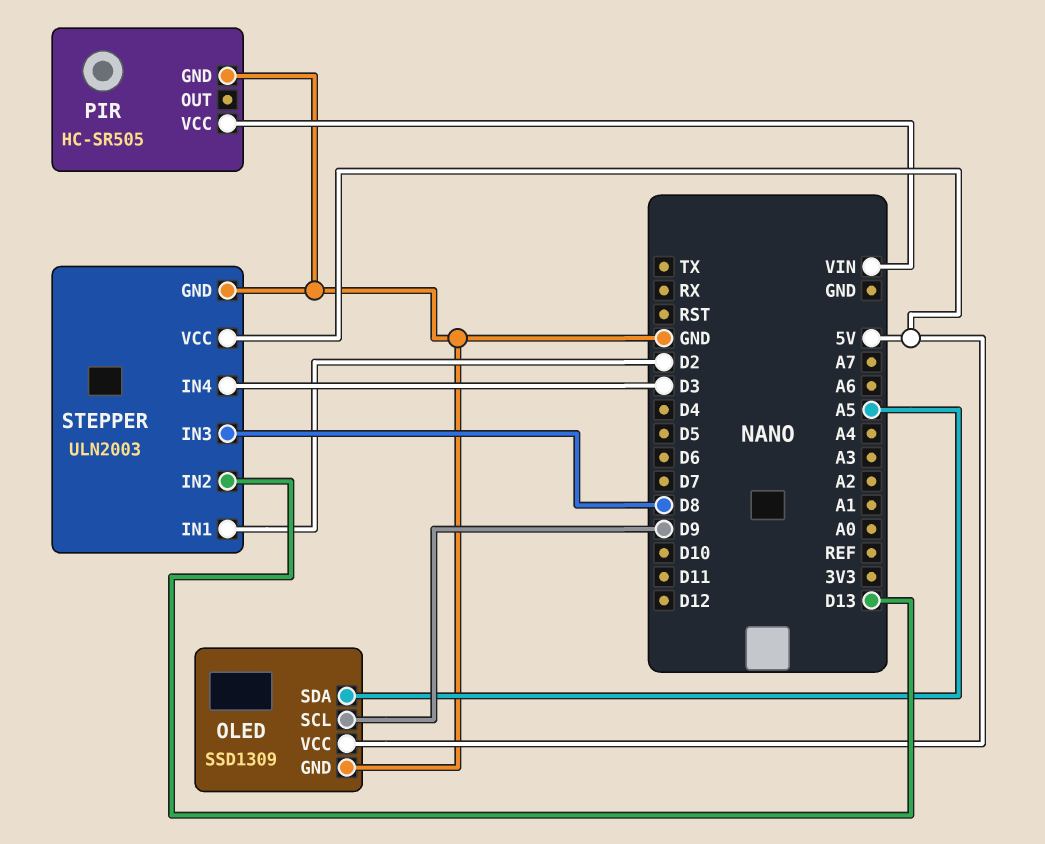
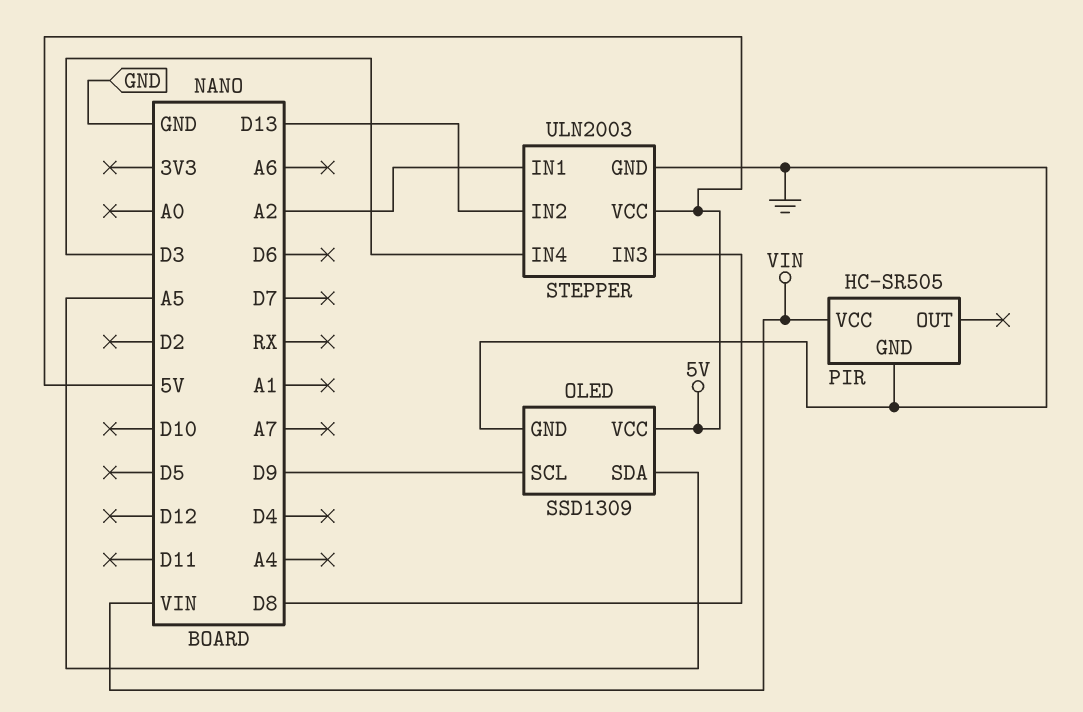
STEPPER pin IN1: D2 -> A2

